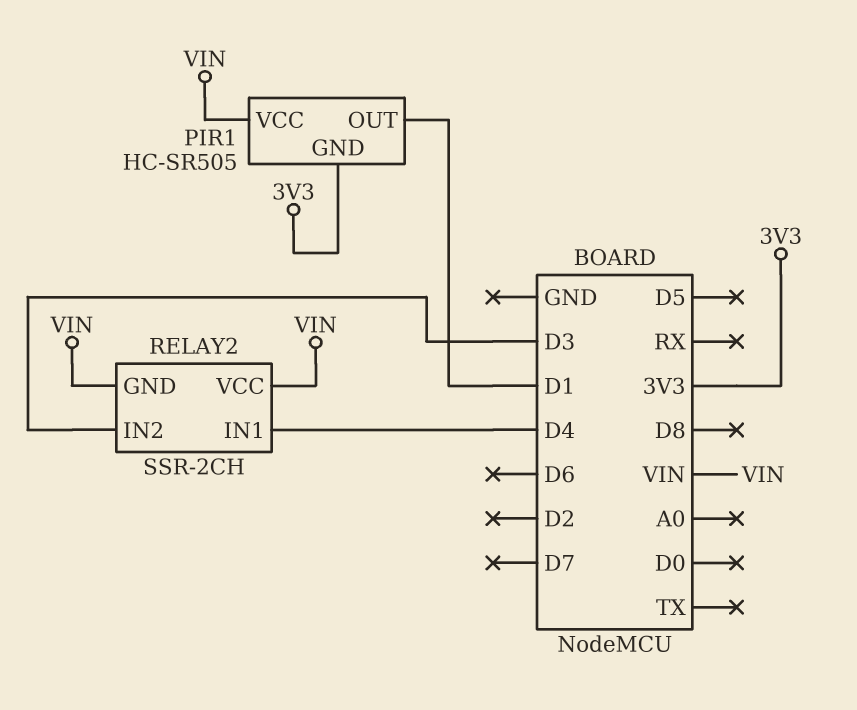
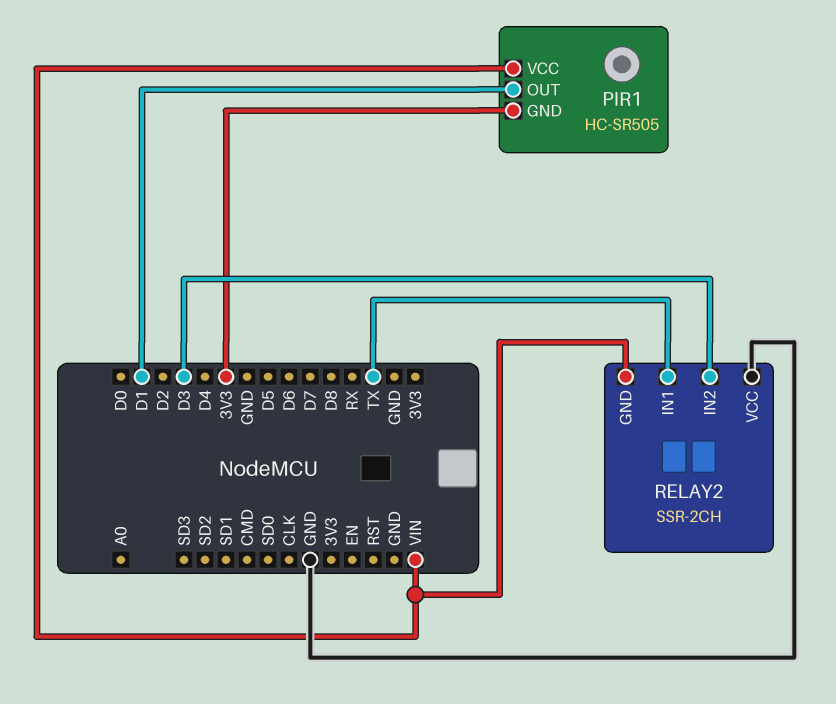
RELAY2 pin IN1: D4 -> TX
RELAY2 pin VCC: VIN -> GND

